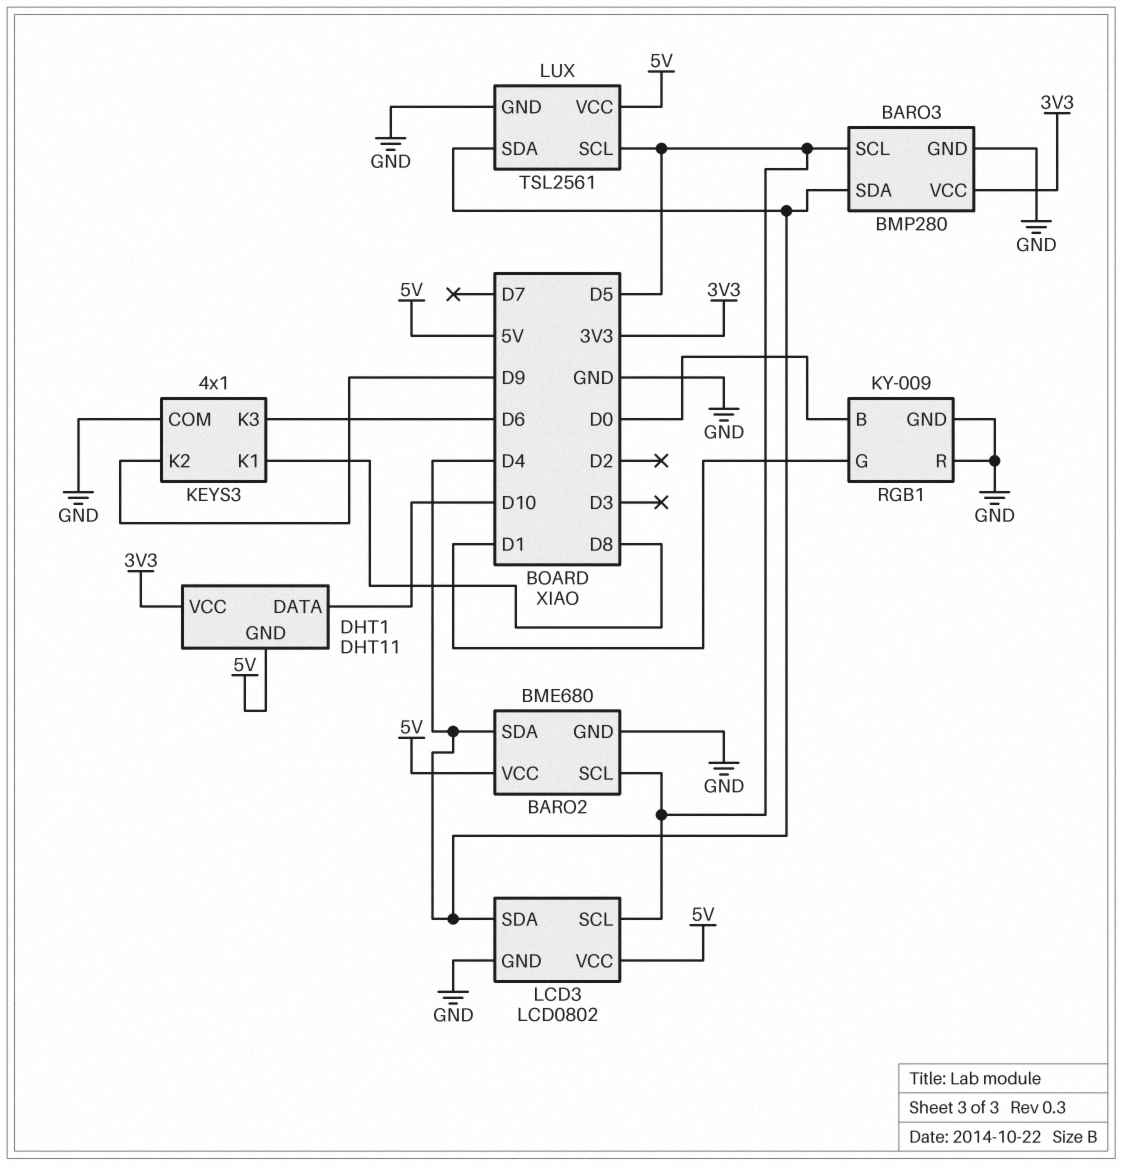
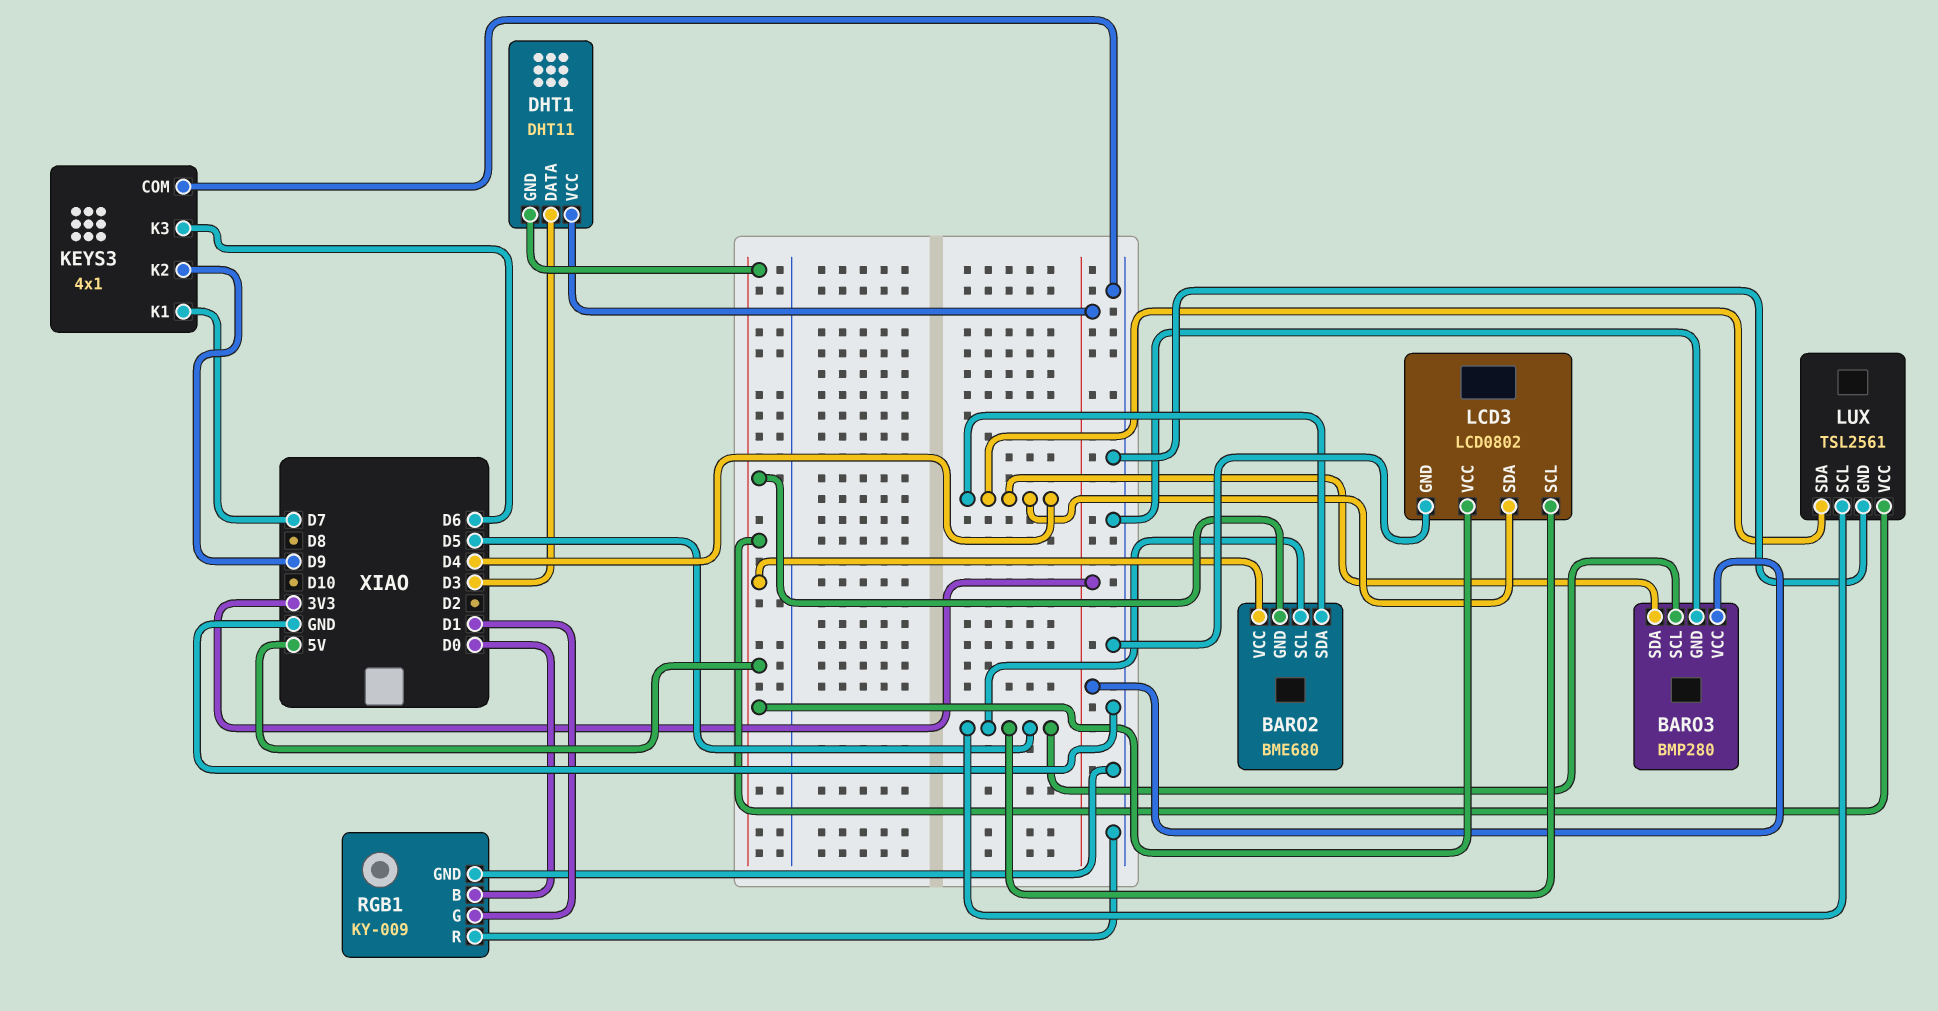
BARO2 pin GND: GND -> 5V
DHT1 pin DATA: D10 -> D3
KEYS3 pin K1: D8 -> D7

